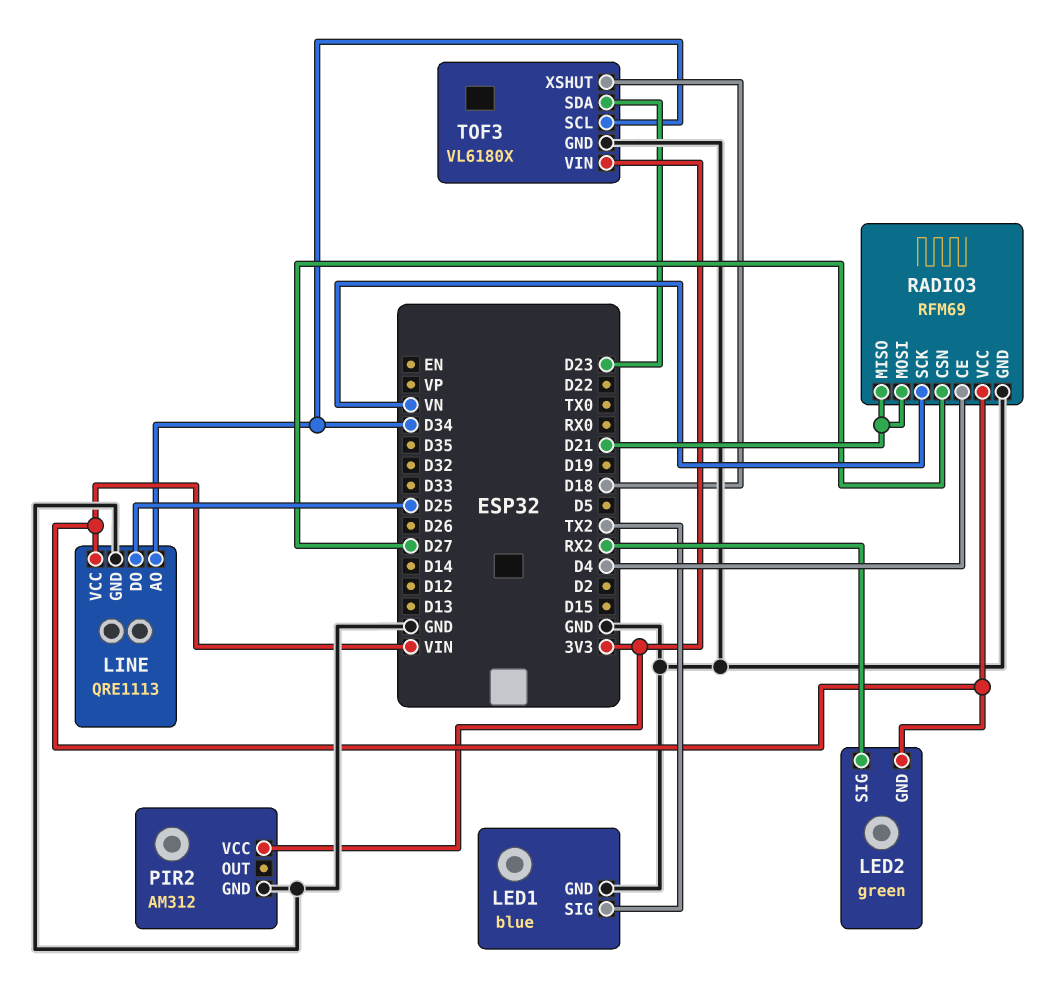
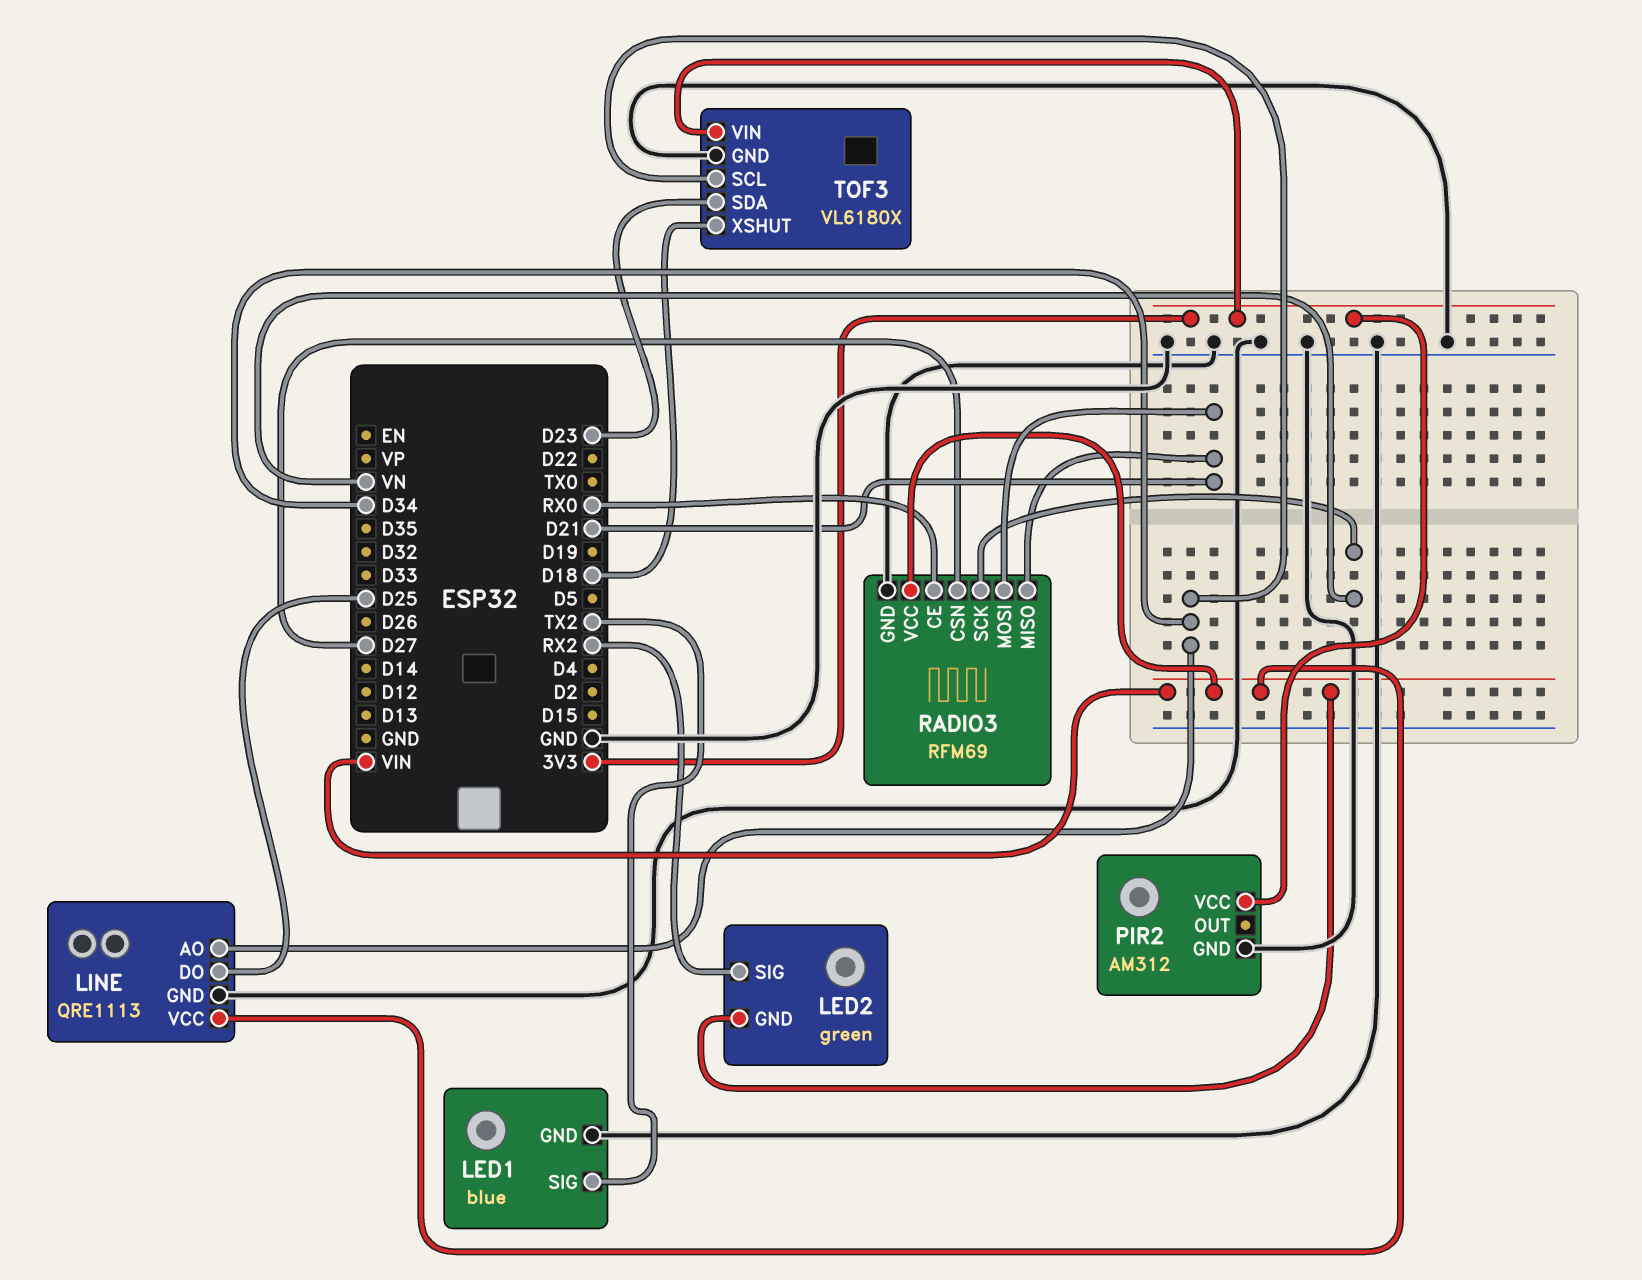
RADIO3 pin CE: D4 -> RX0

